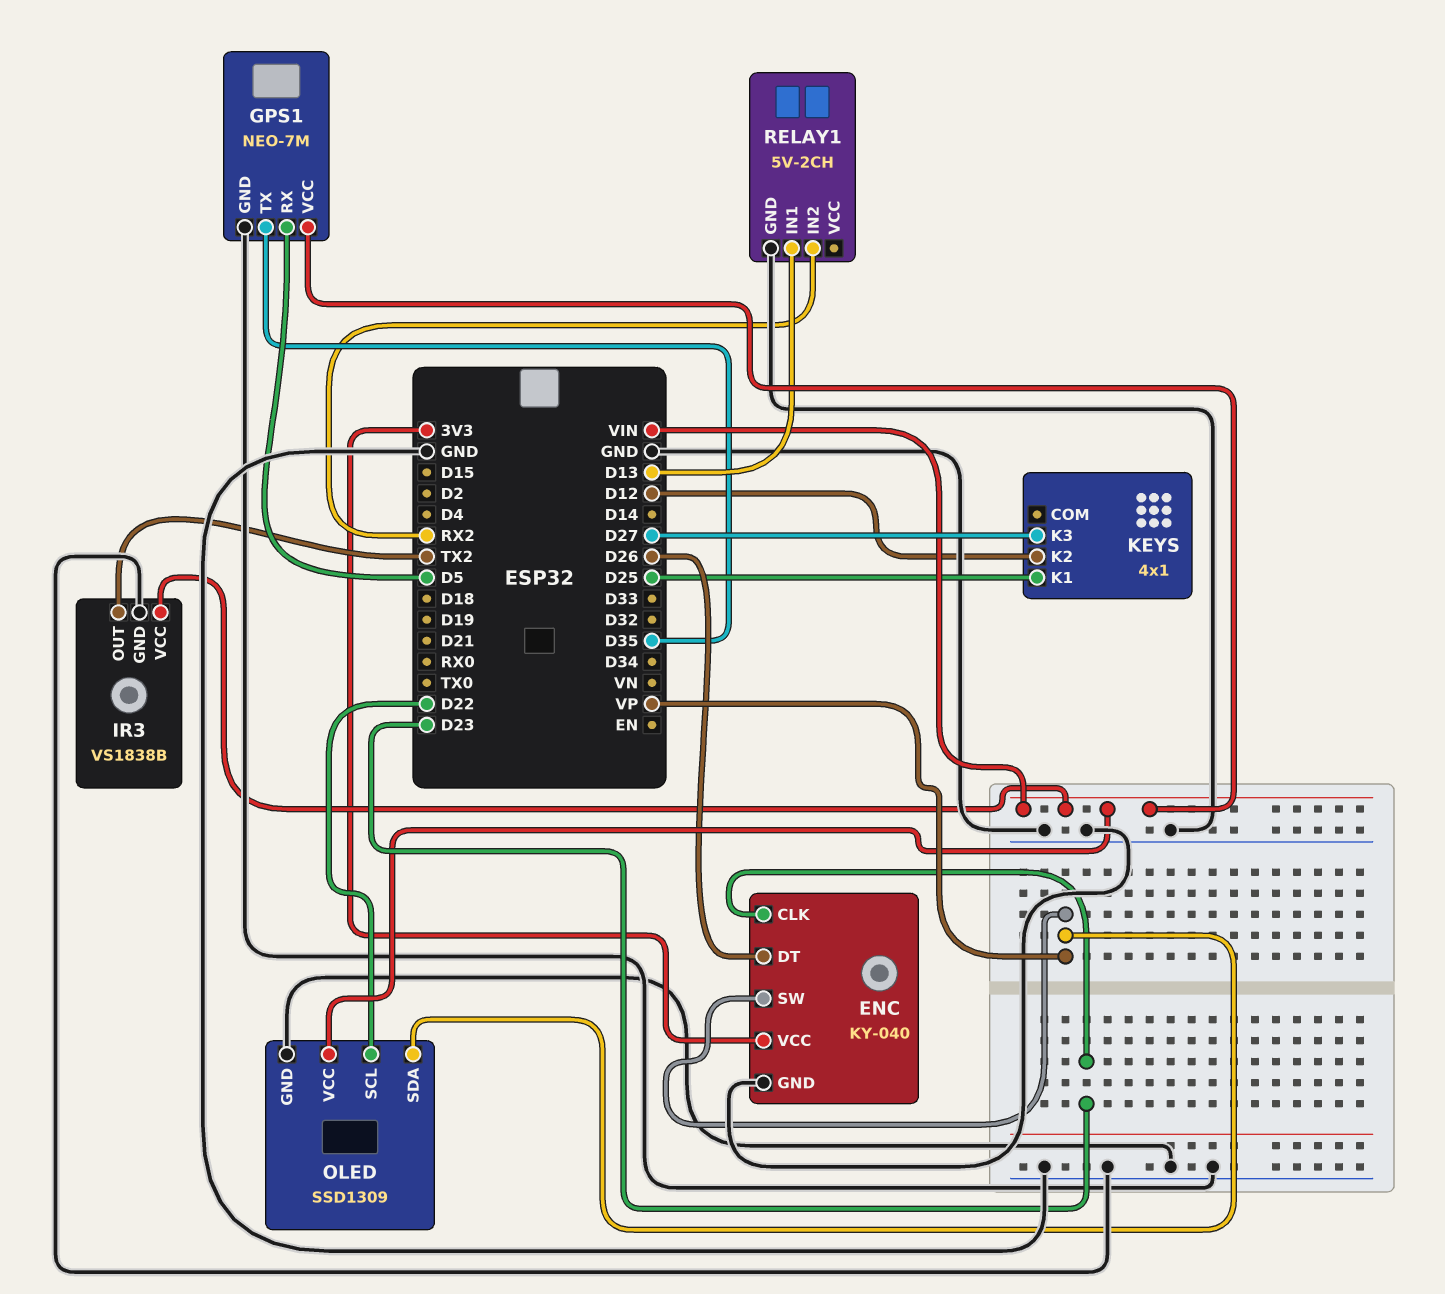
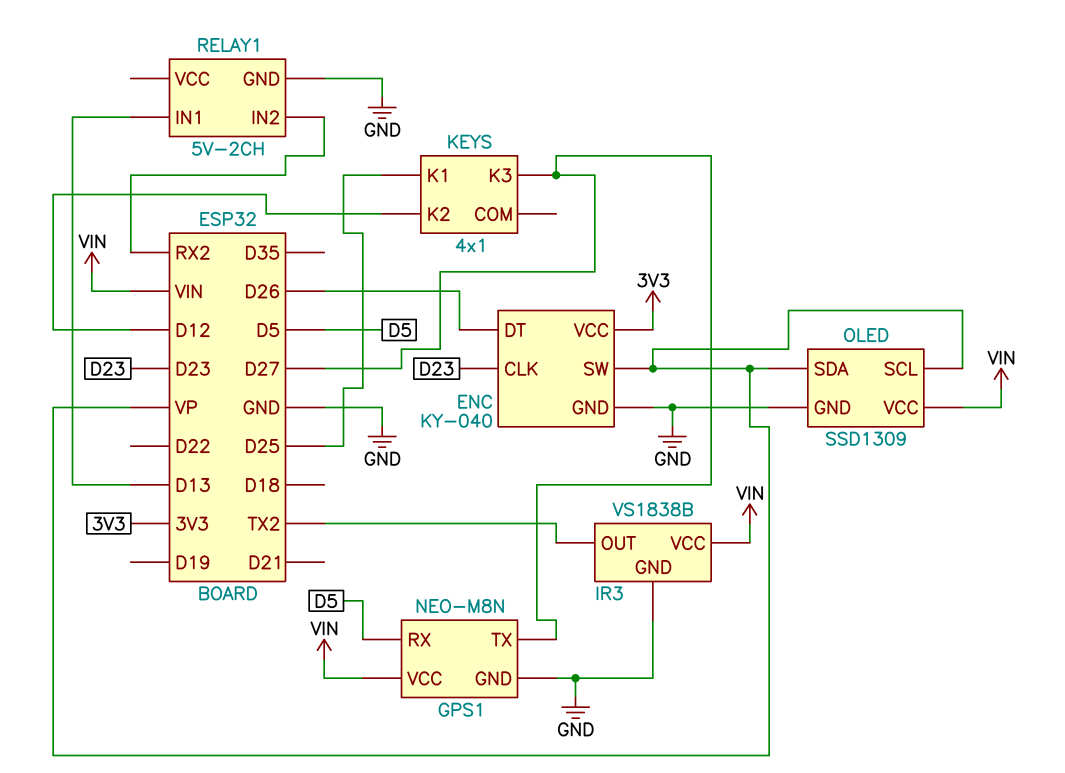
GPS1: NEO-7M -> NEO-M8N
GPS1 pin TX: D35 -> D27
OLED pin SCL: D22 -> VP

